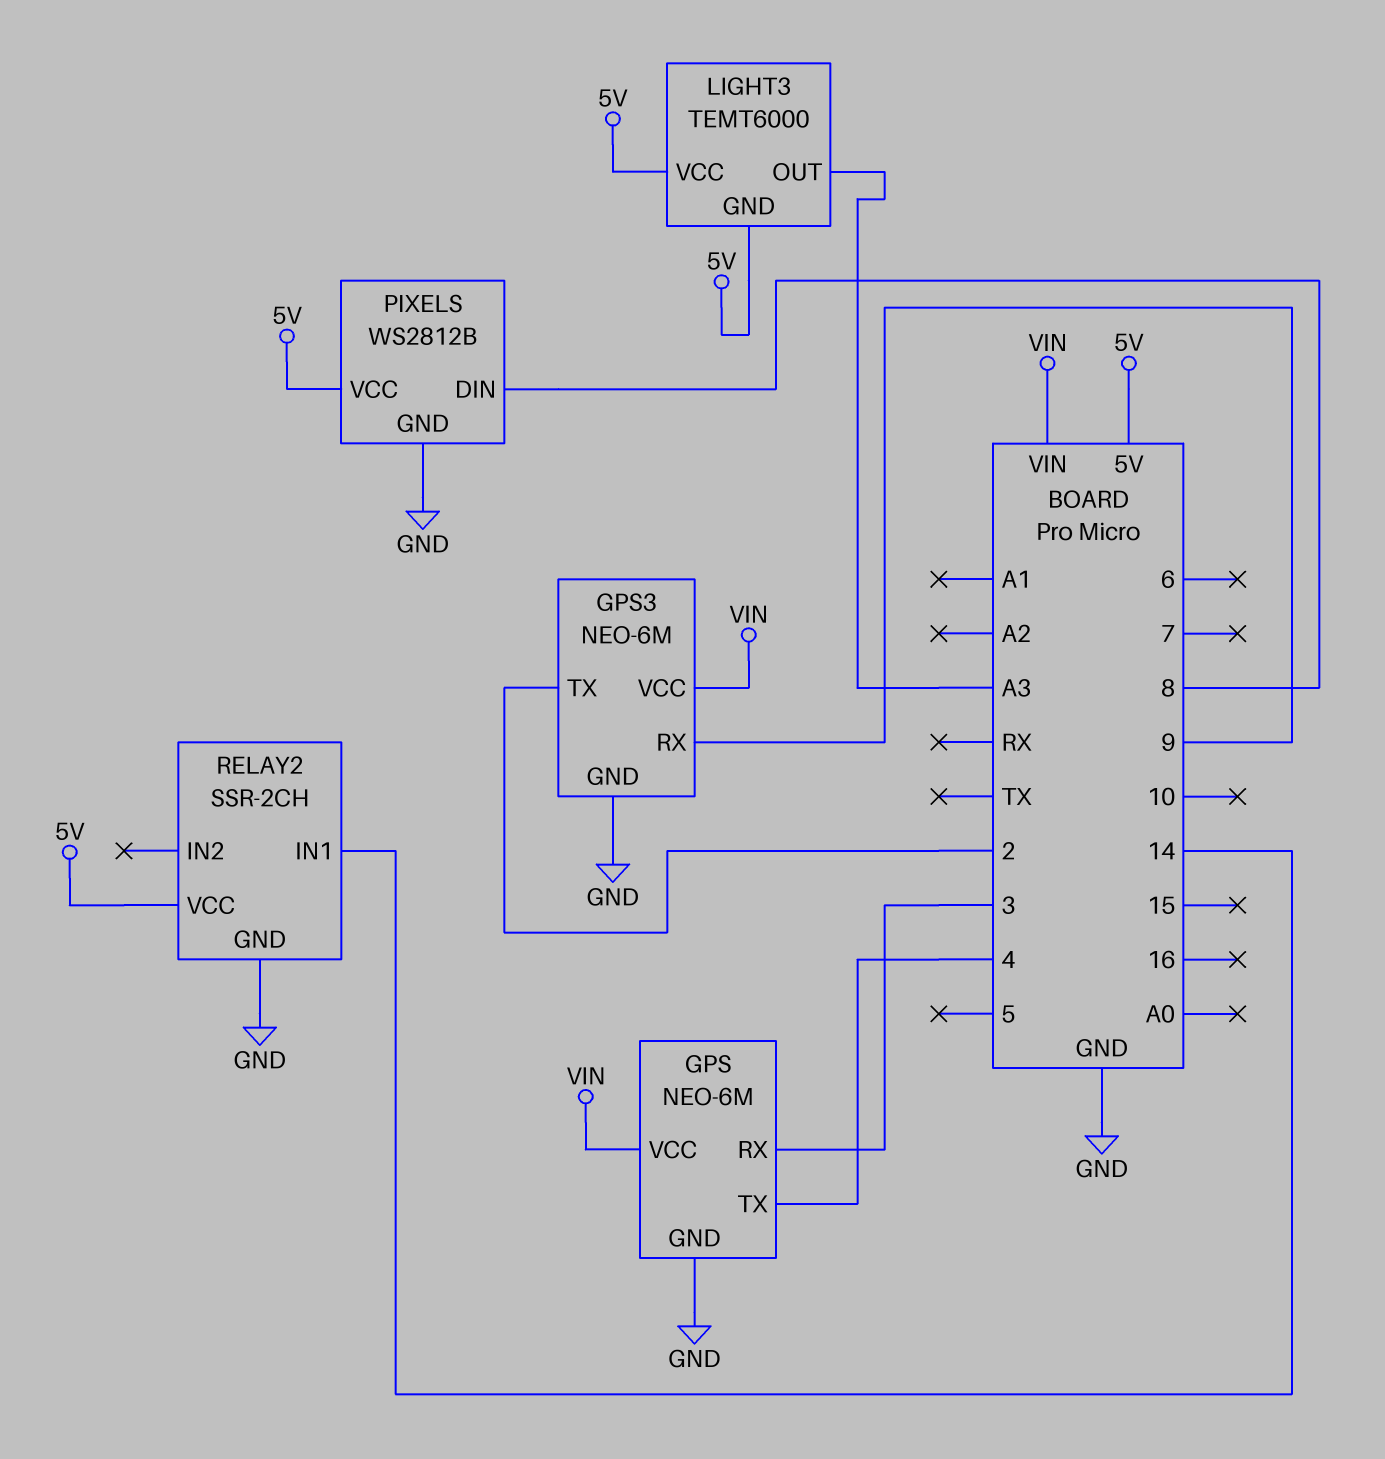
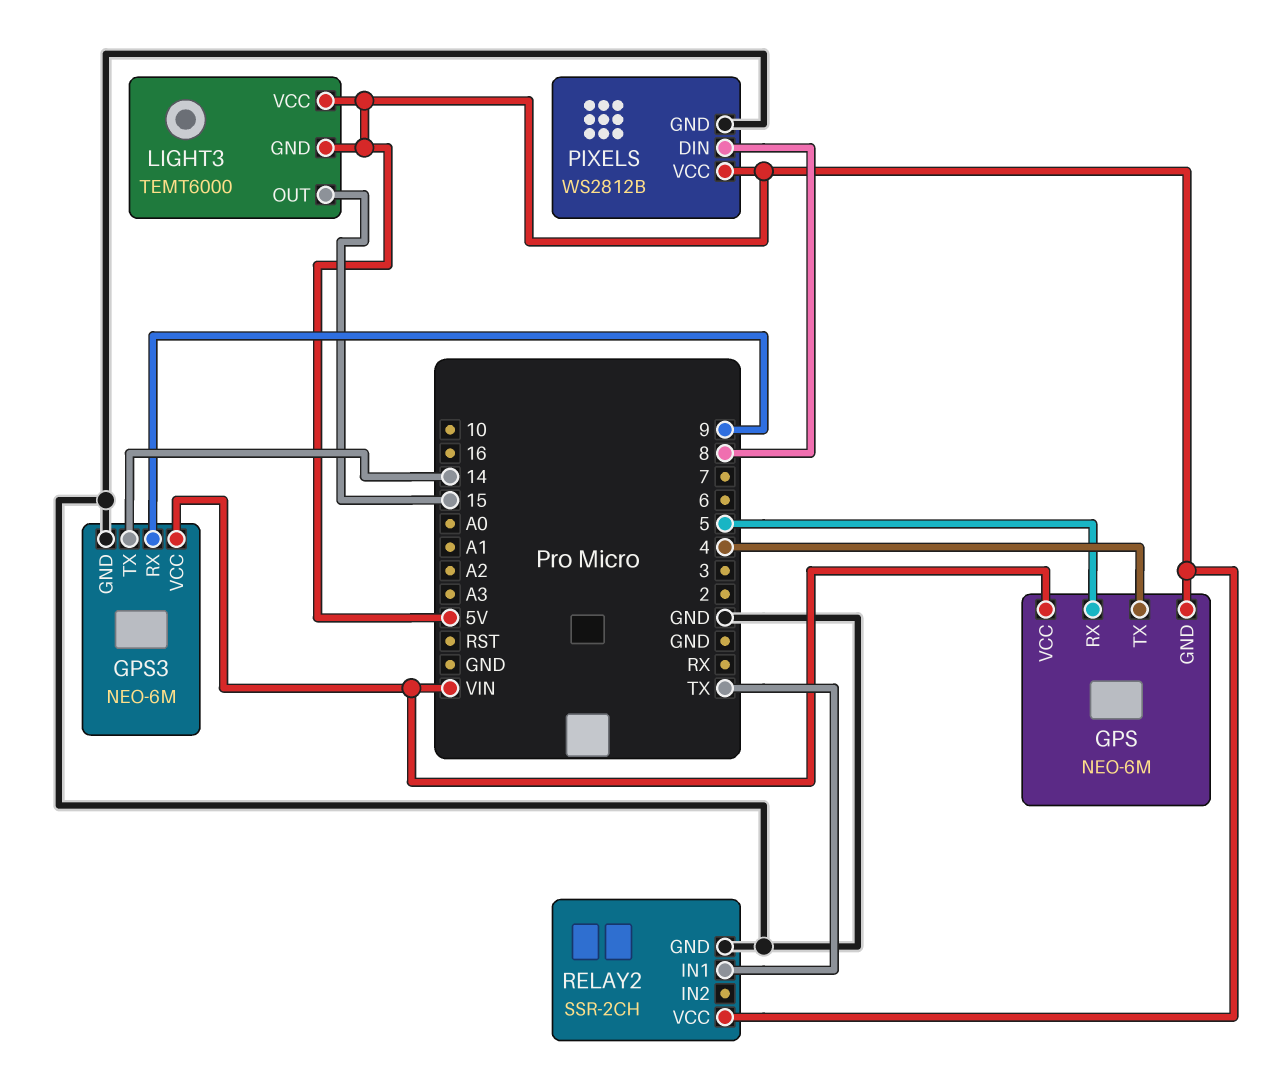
GPS pin GND: GND -> 5V
GPS pin RX: 3 -> 5
GPS3 pin TX: 2 -> 14
LIGHT3 pin OUT: A3 -> 15
RELAY2 pin IN1: 14 -> TX

